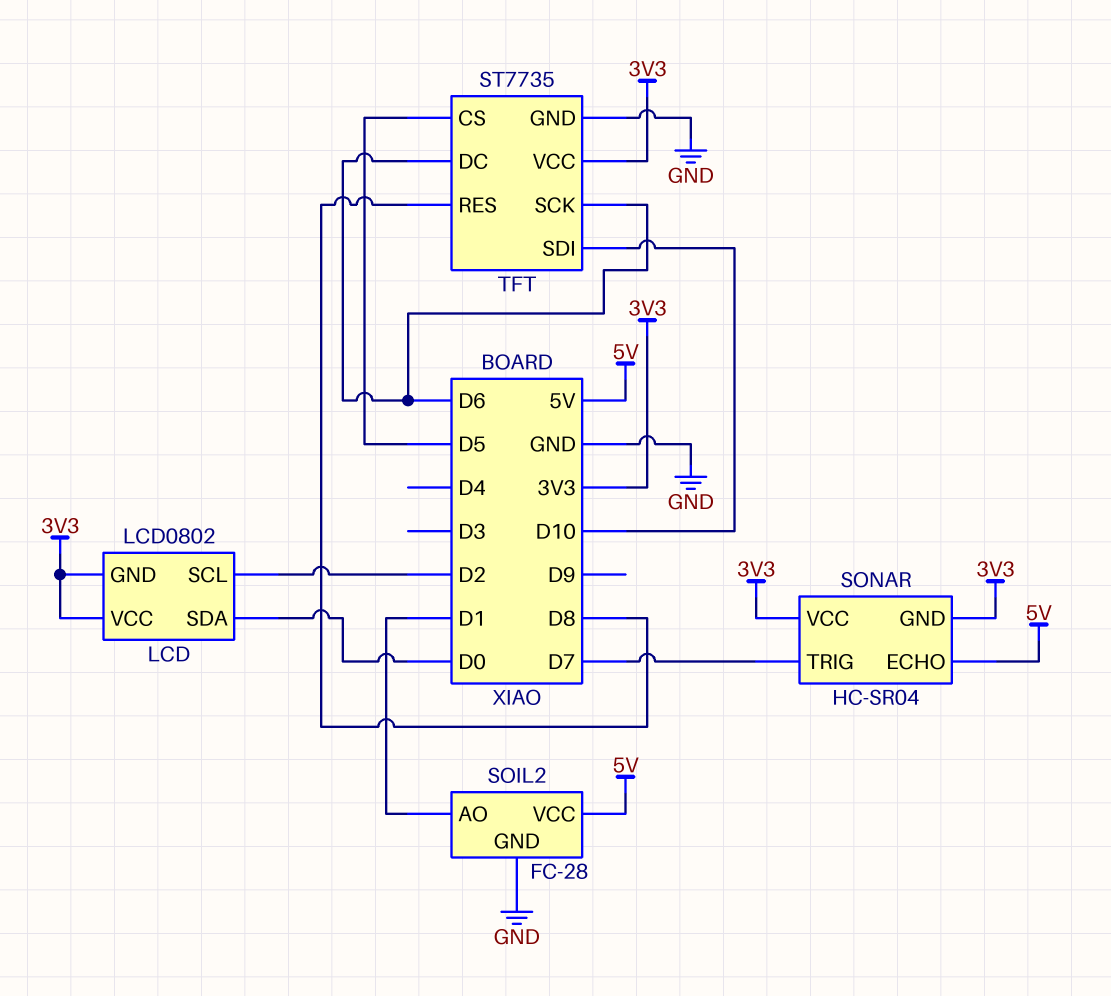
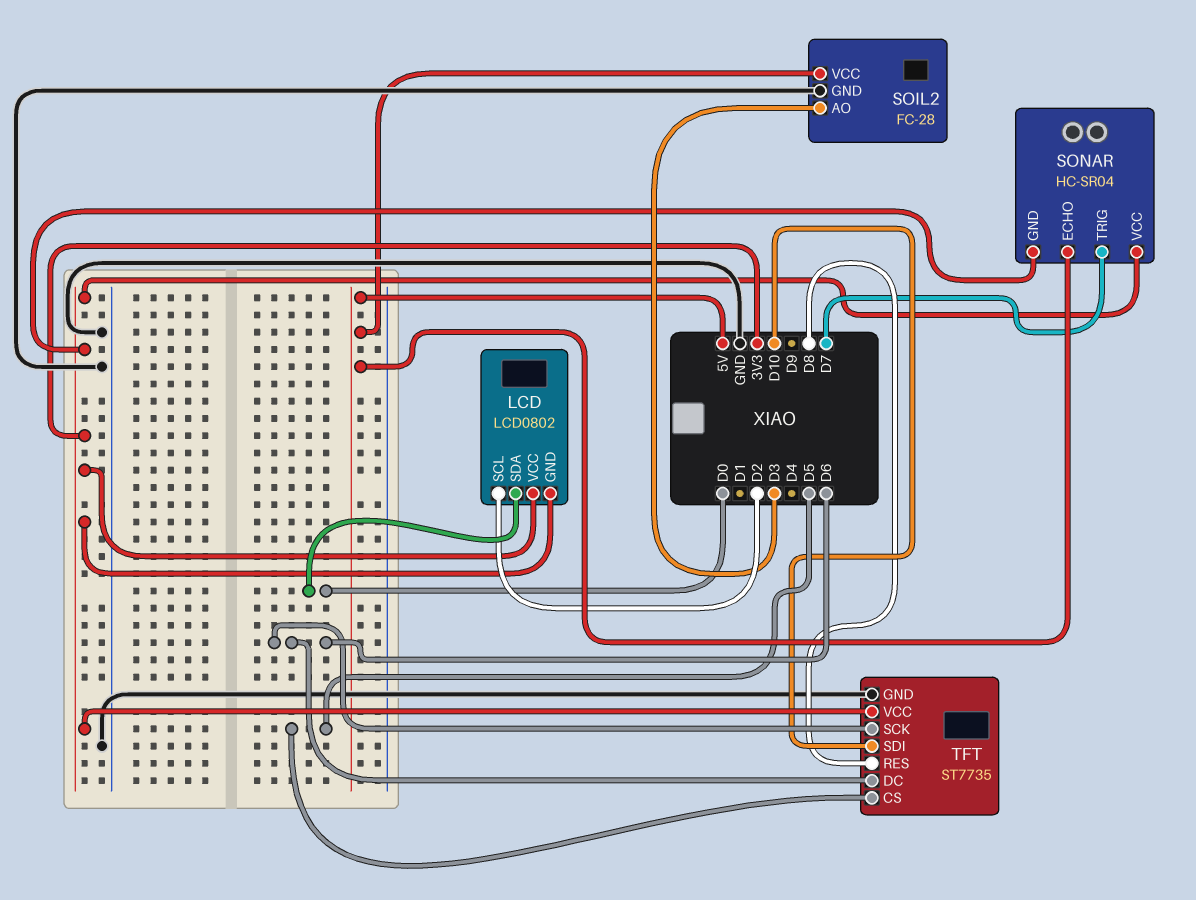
SOIL2 pin AO: D1 -> D3

